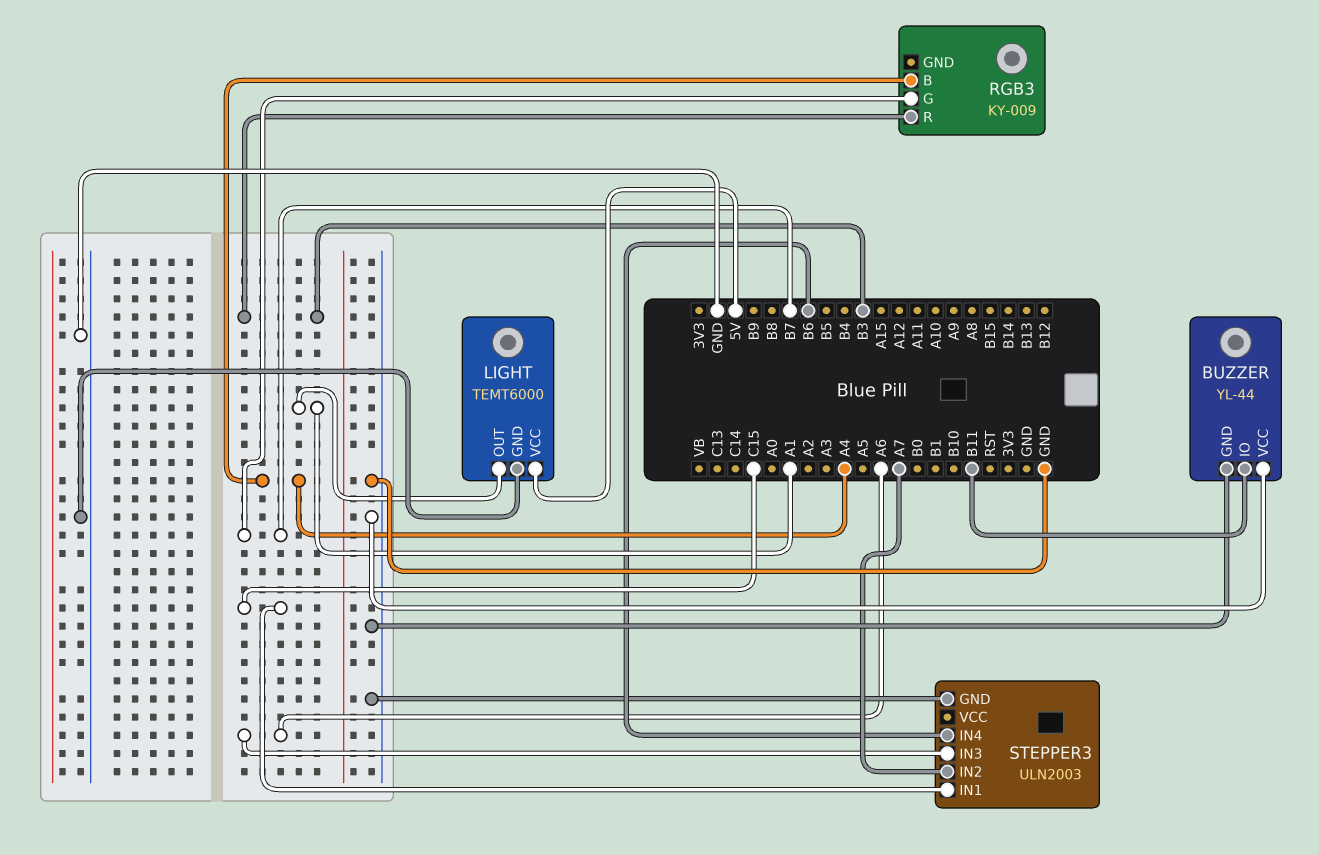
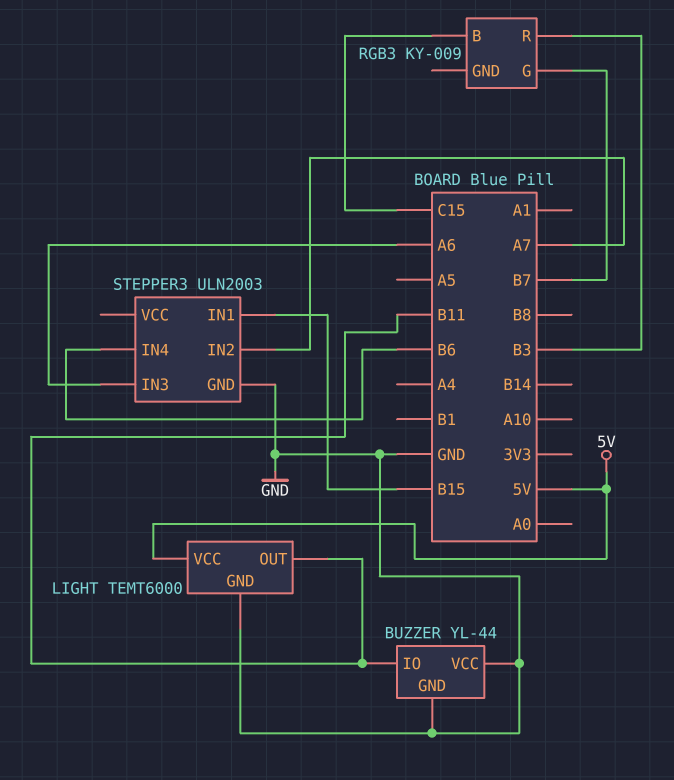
LIGHT pin OUT: A1 -> B11
RGB3 pin B: A4 -> C15
STEPPER3 pin IN1: C15 -> B15

